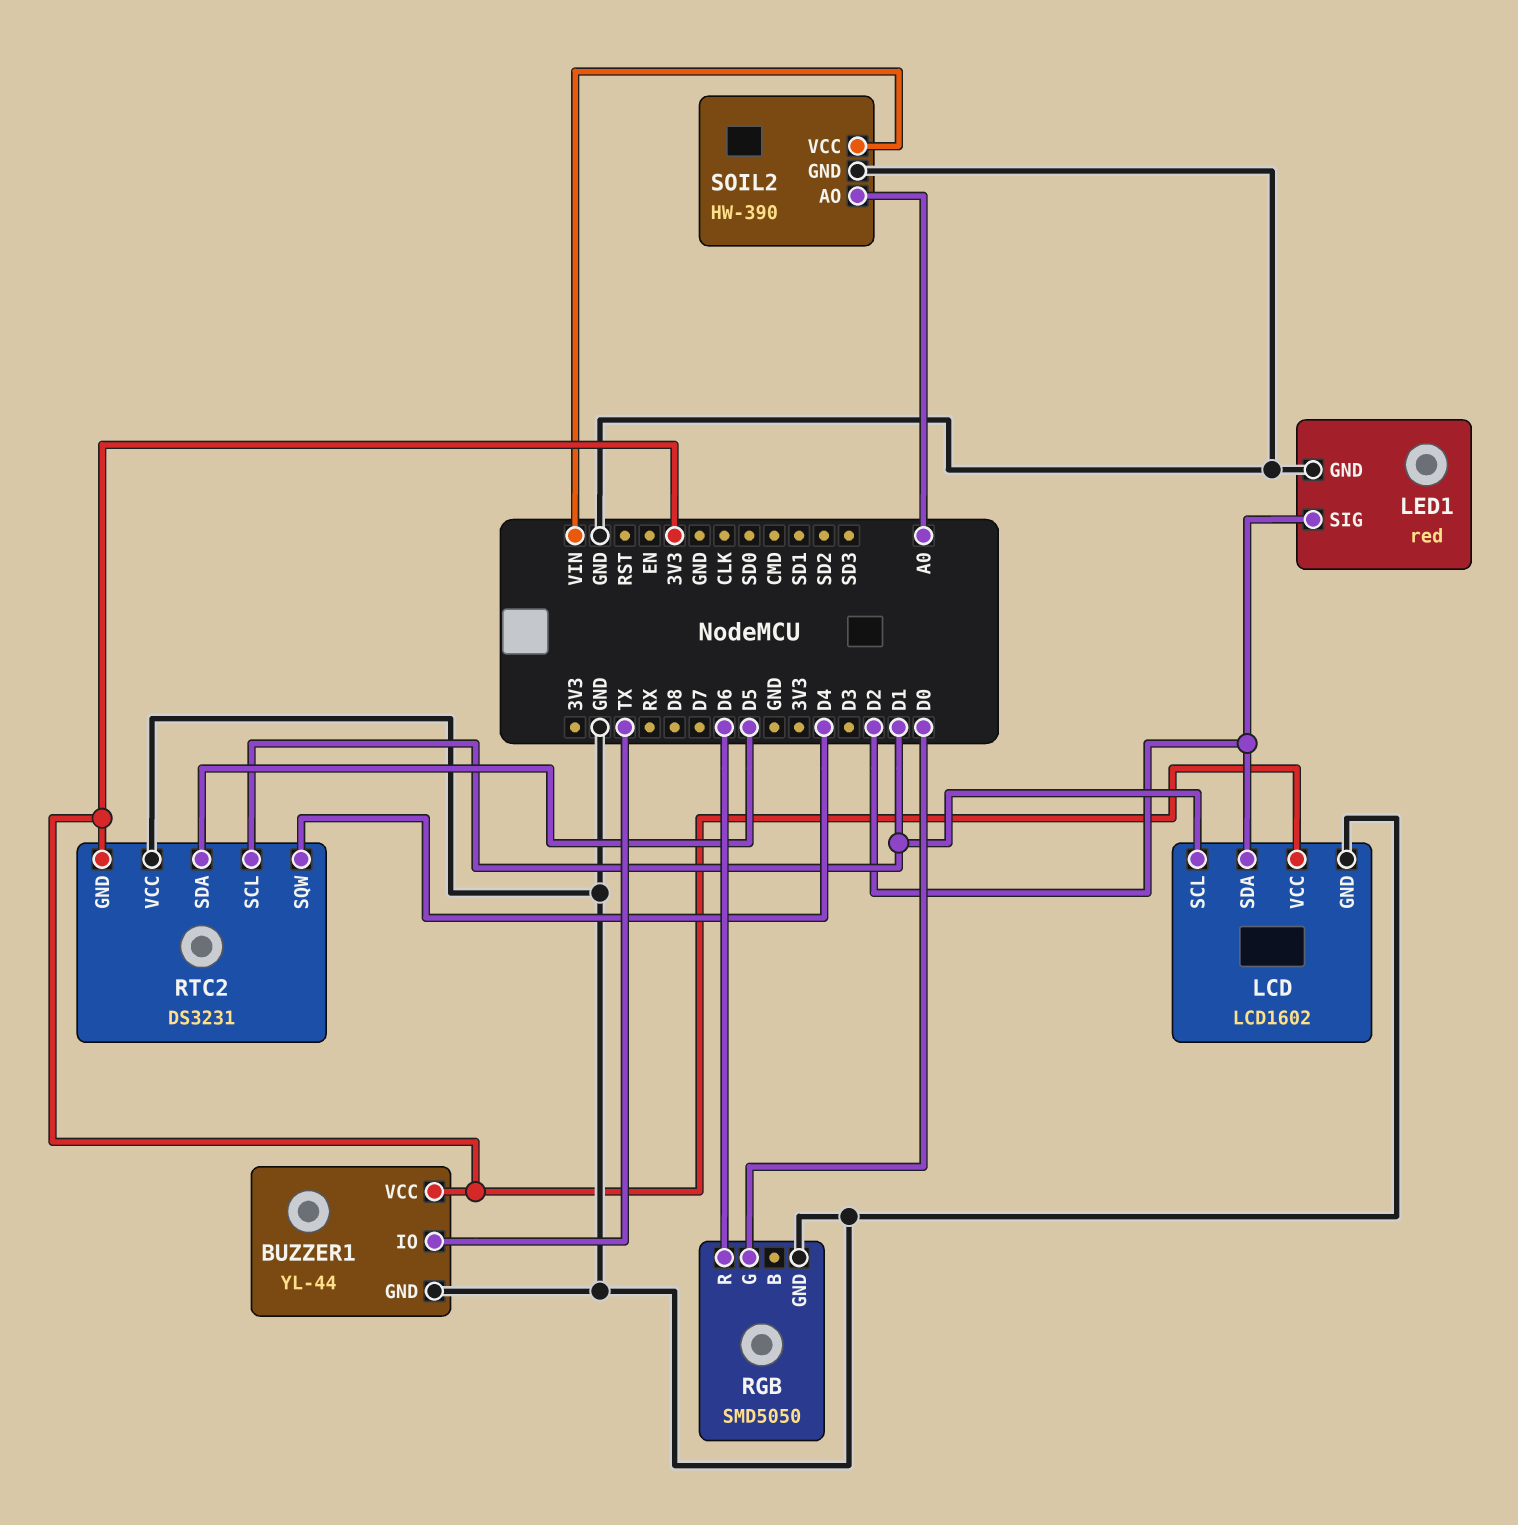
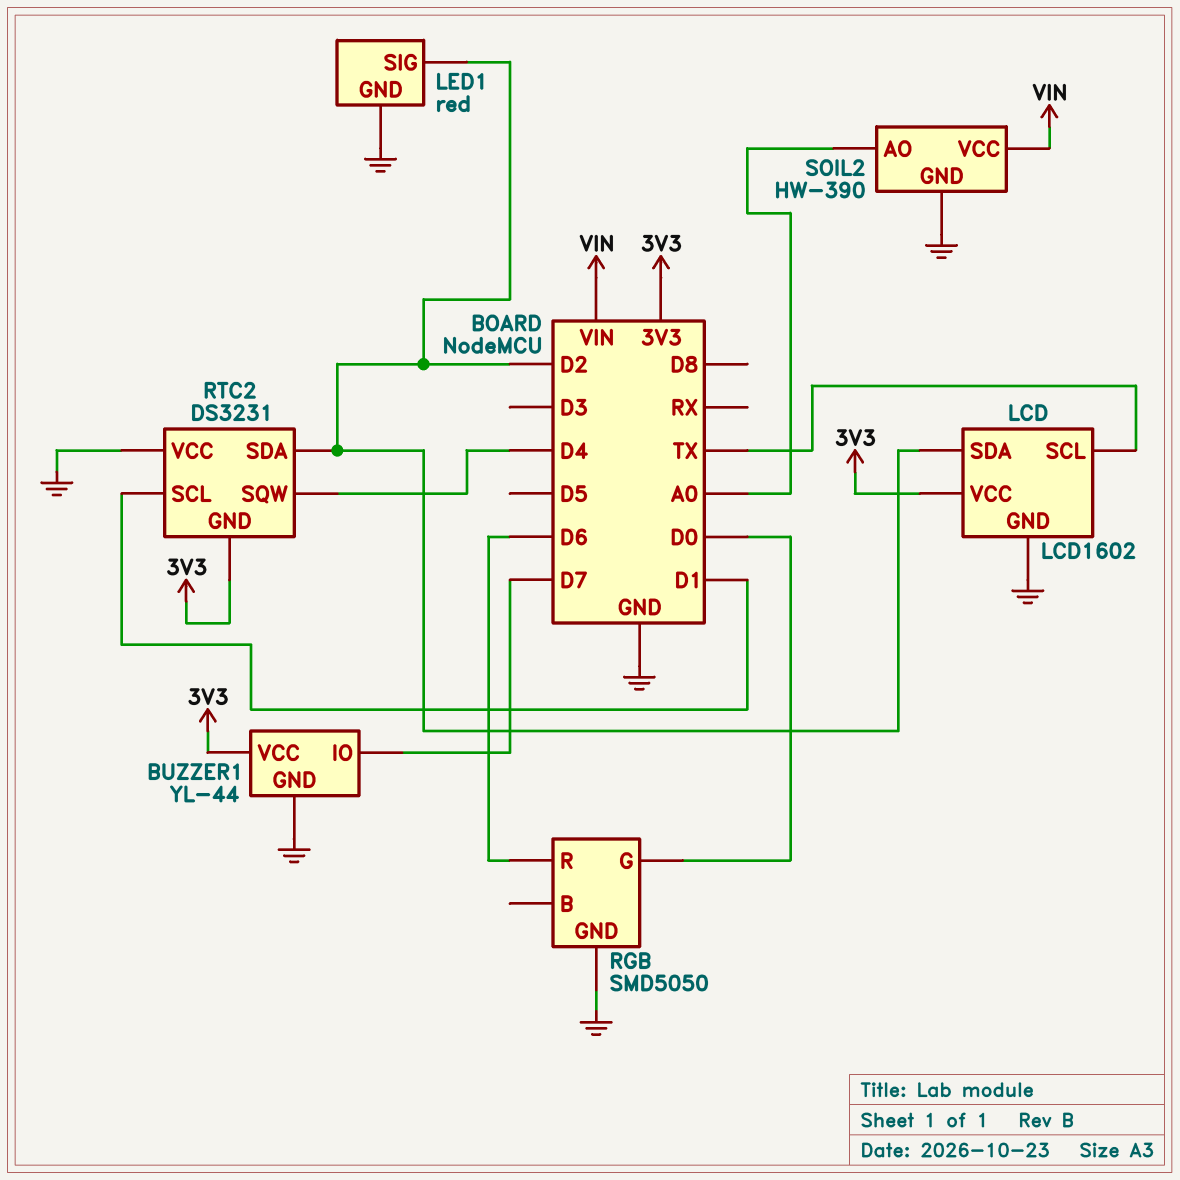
BUZZER1 pin IO: TX -> D7
LCD pin SCL: D1 -> TX
RTC2 pin SDA: D5 -> D2

